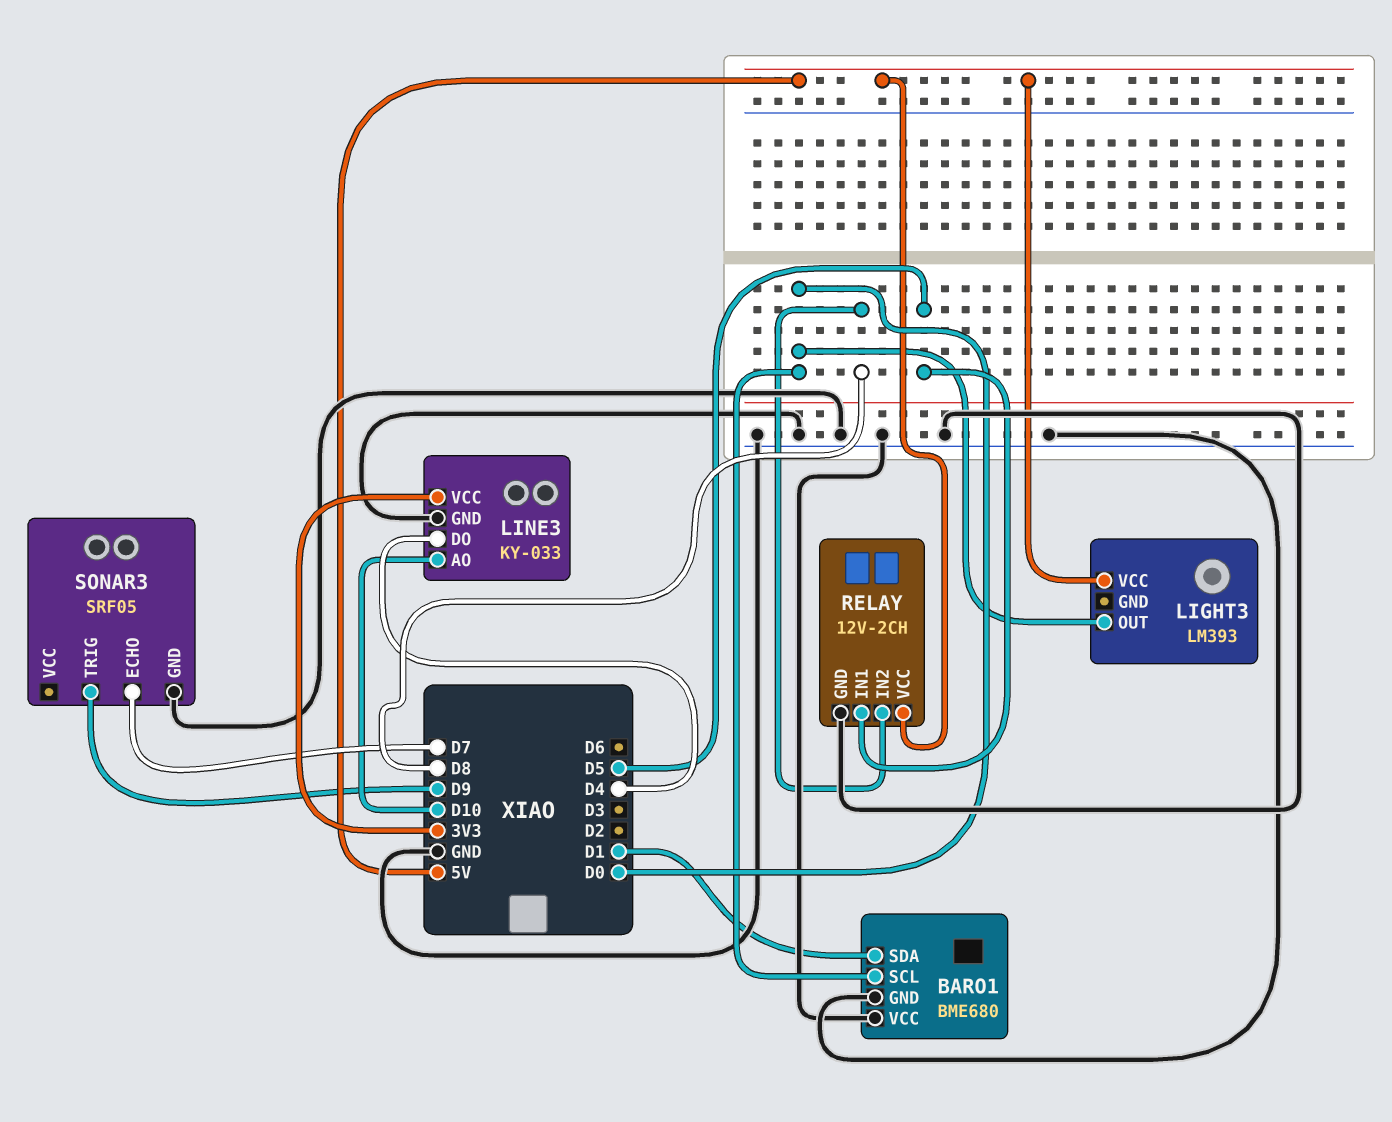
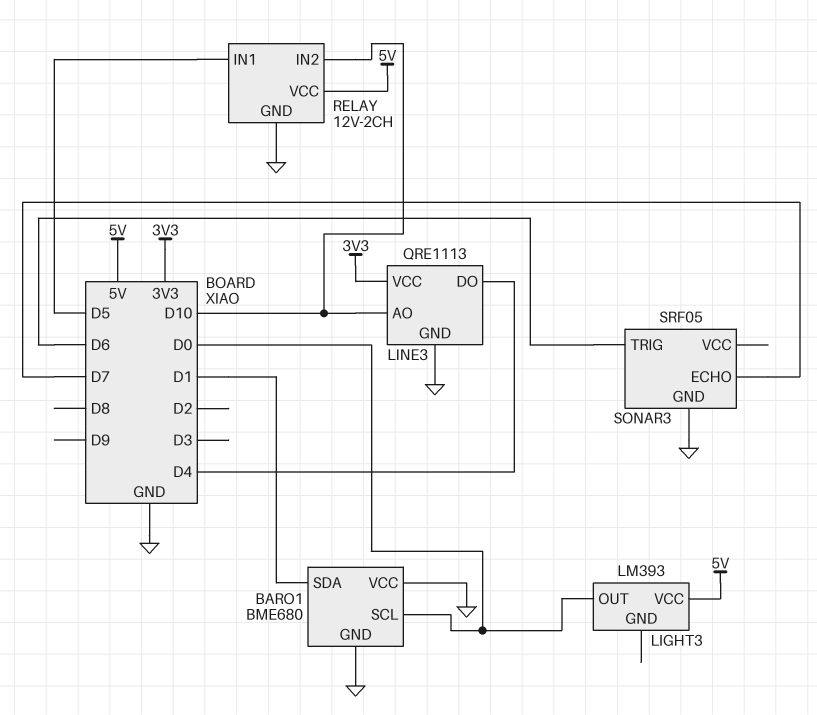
LINE3: KY-033 -> QRE1113
RELAY pin IN2: D8 -> D10
SONAR3 pin TRIG: D9 -> D6

